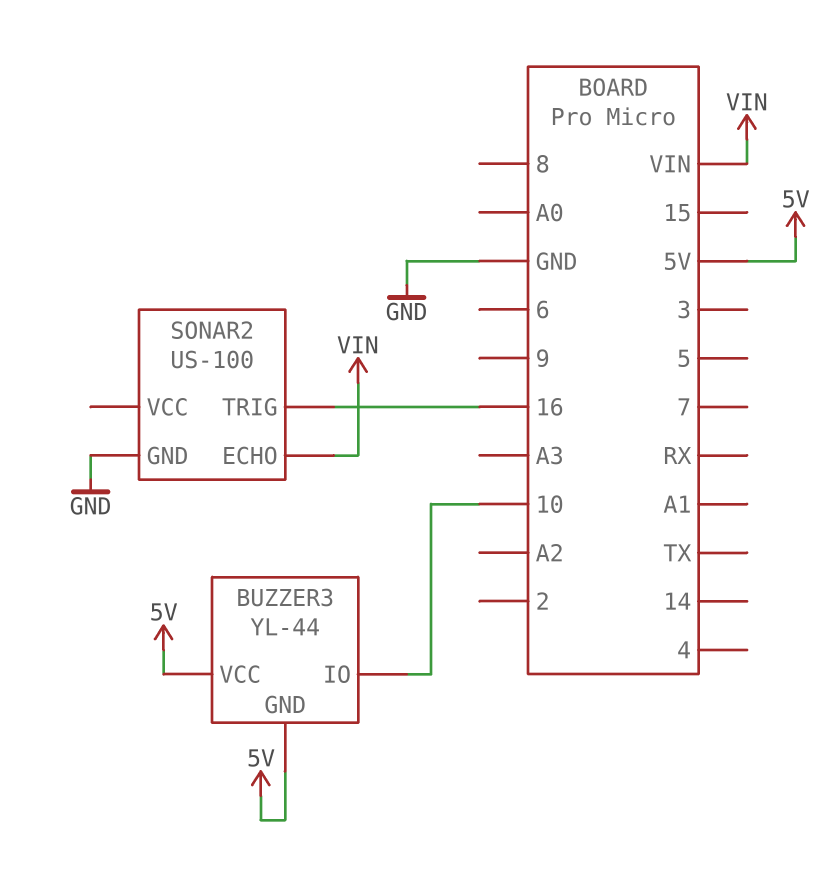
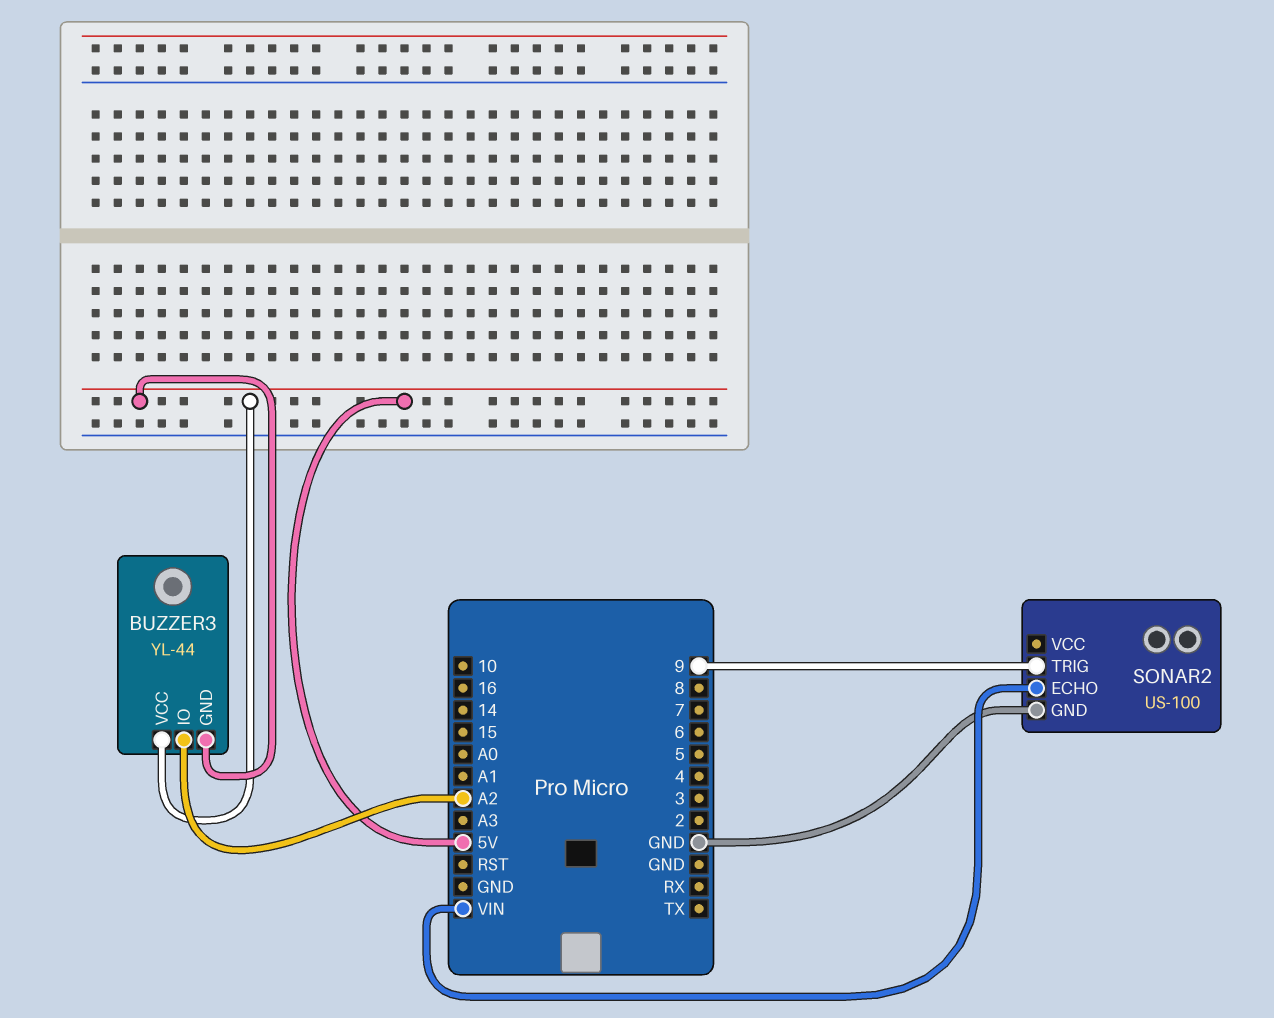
BUZZER3 pin IO: 10 -> A2
SONAR2 pin TRIG: 16 -> 9

